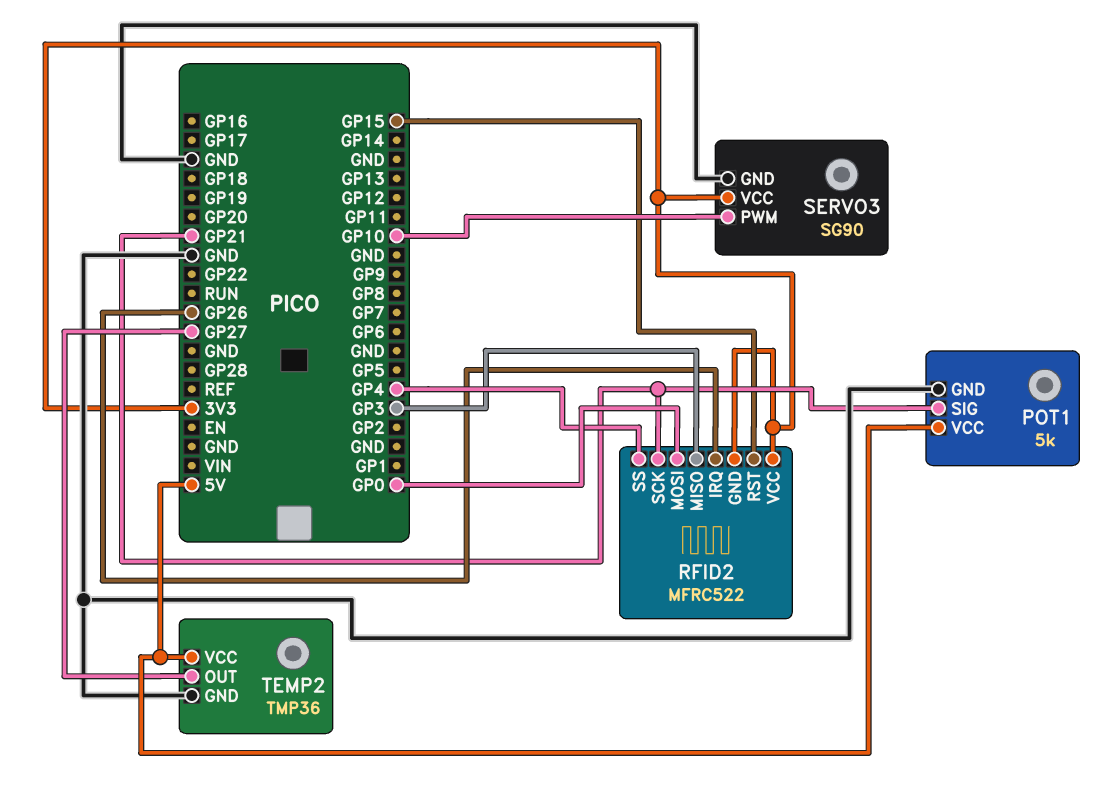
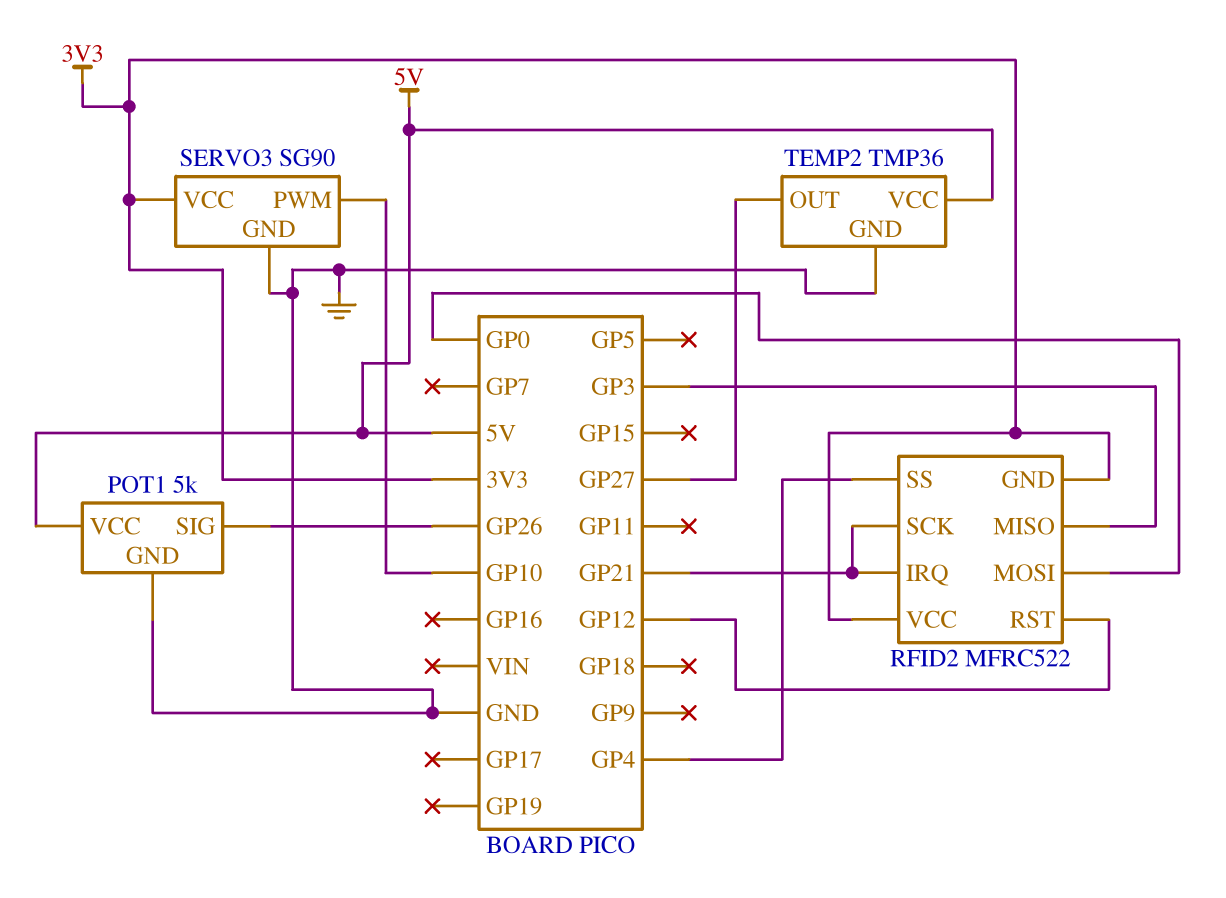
POT1 pin SIG: GP21 -> GP26
RFID2 pin IRQ: GP26 -> GP21
RFID2 pin RST: GP15 -> GP12

